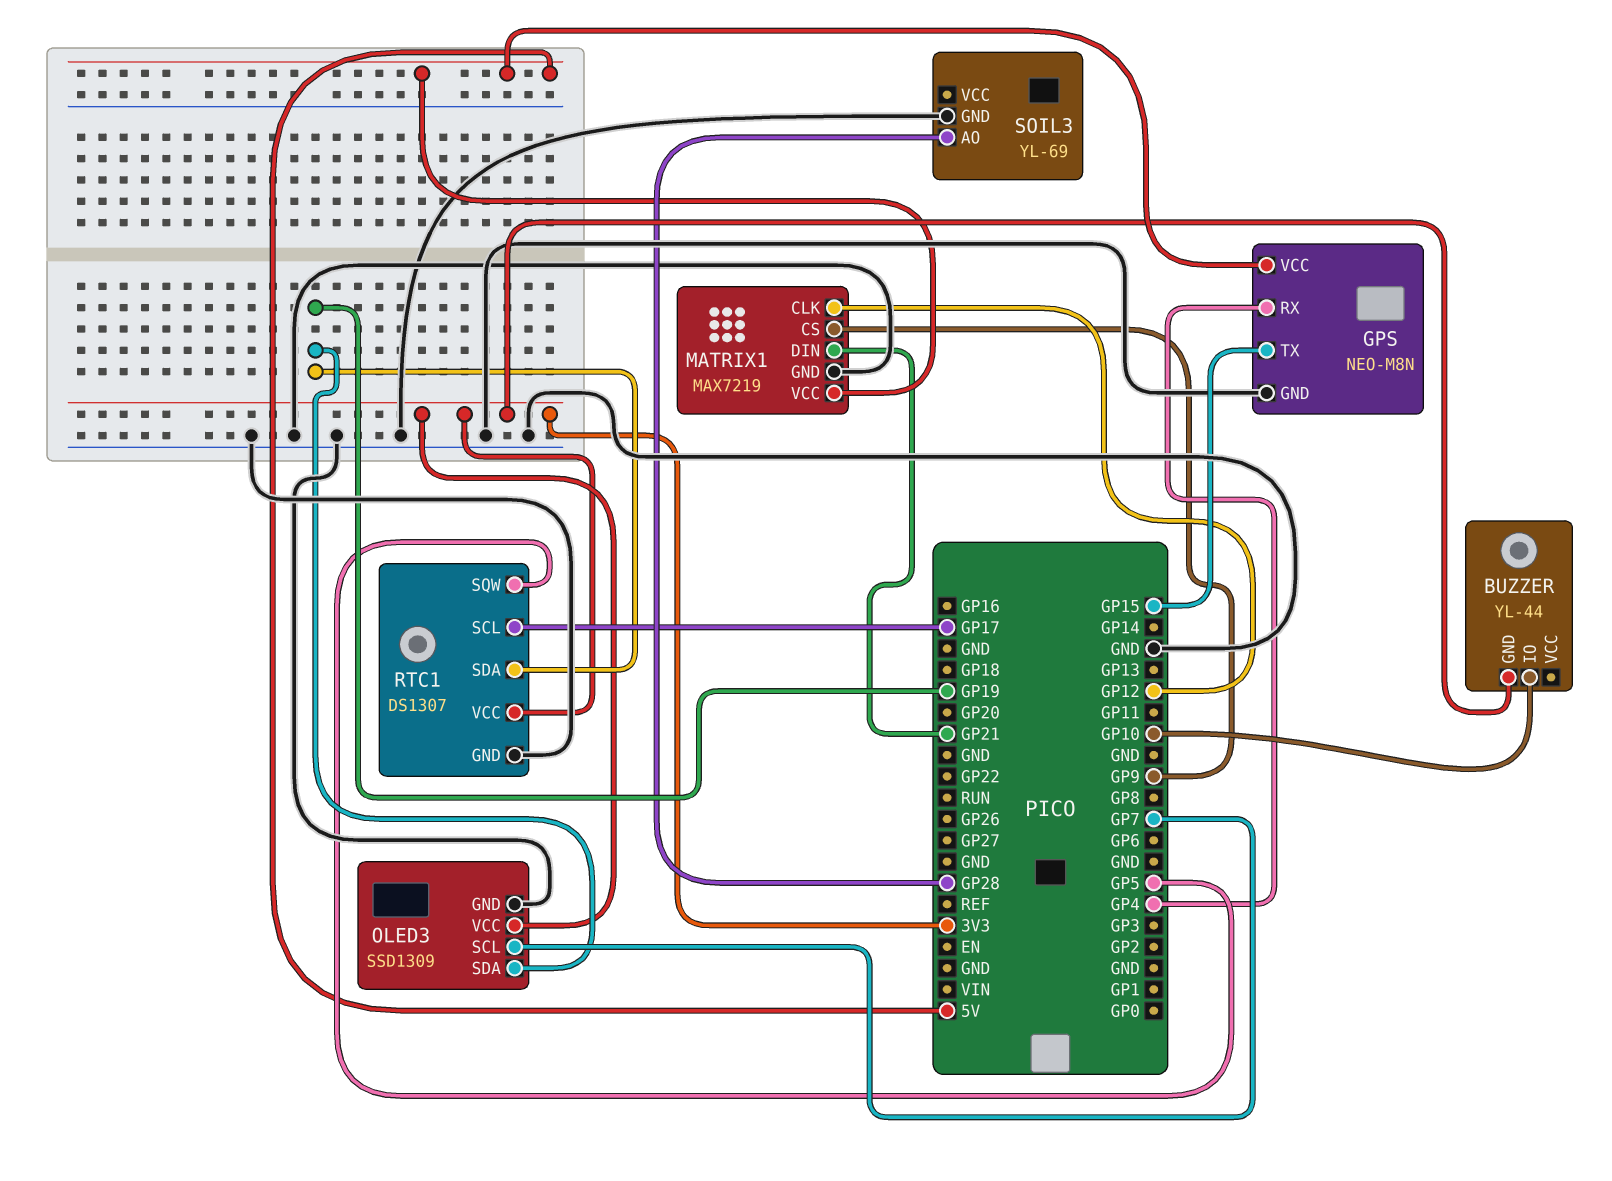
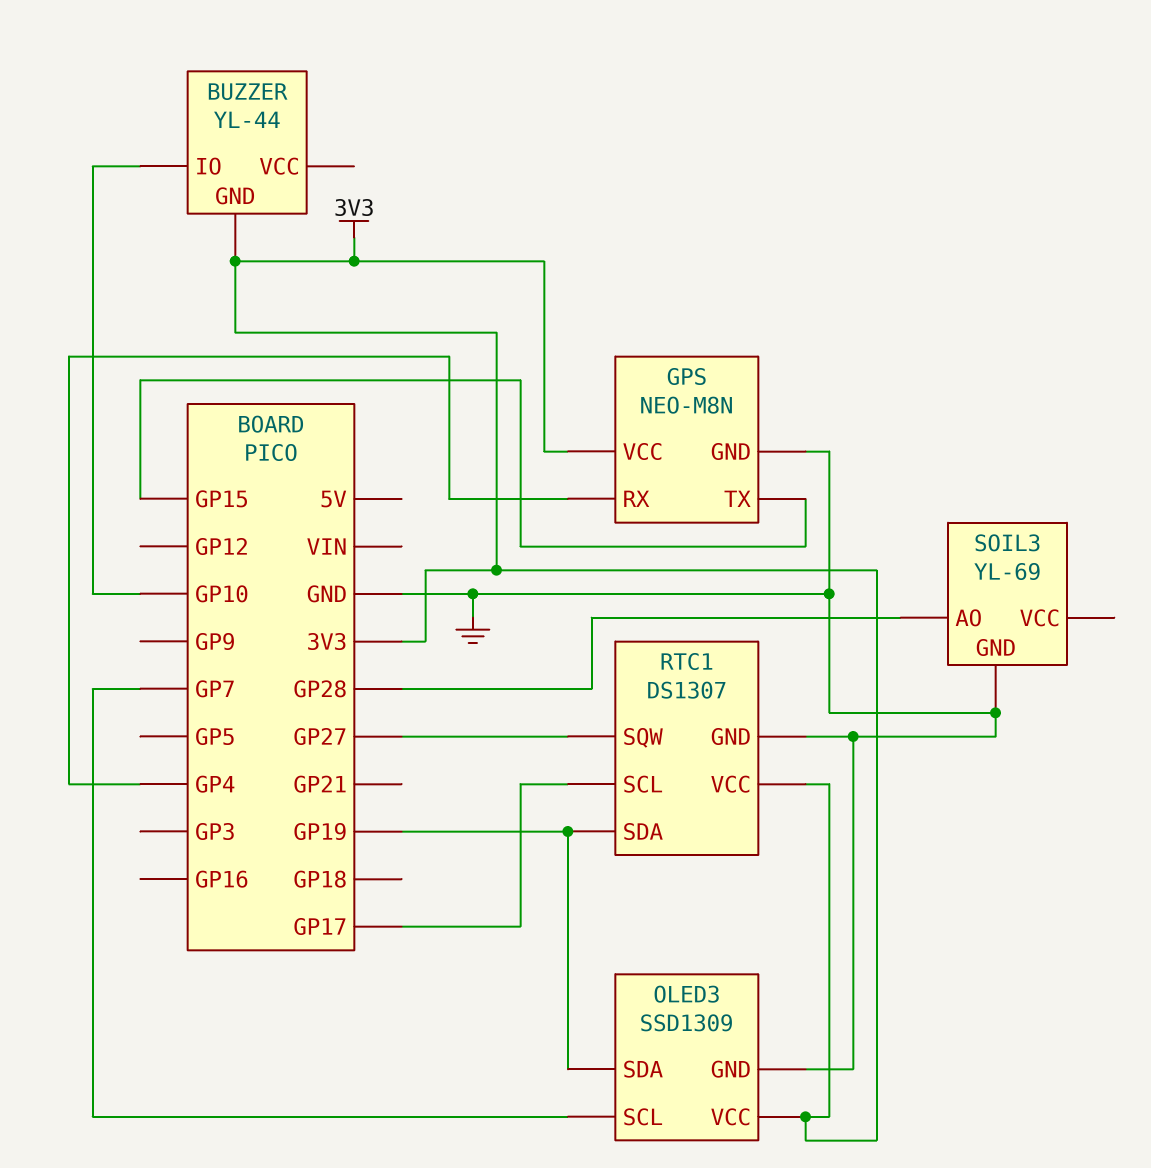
GPS pin VCC: 5V -> 3V3
MATRIX1: MAX7219 -> none
MATRIX1 pin CLK: GP12 -> none
MATRIX1 pin CS: GP9 -> none
MATRIX1 pin DIN: GP21 -> none
MATRIX1 pin GND: GND -> none
MATRIX1 pin VCC: 5V -> none
RTC1 pin SQW: GP5 -> GP27

